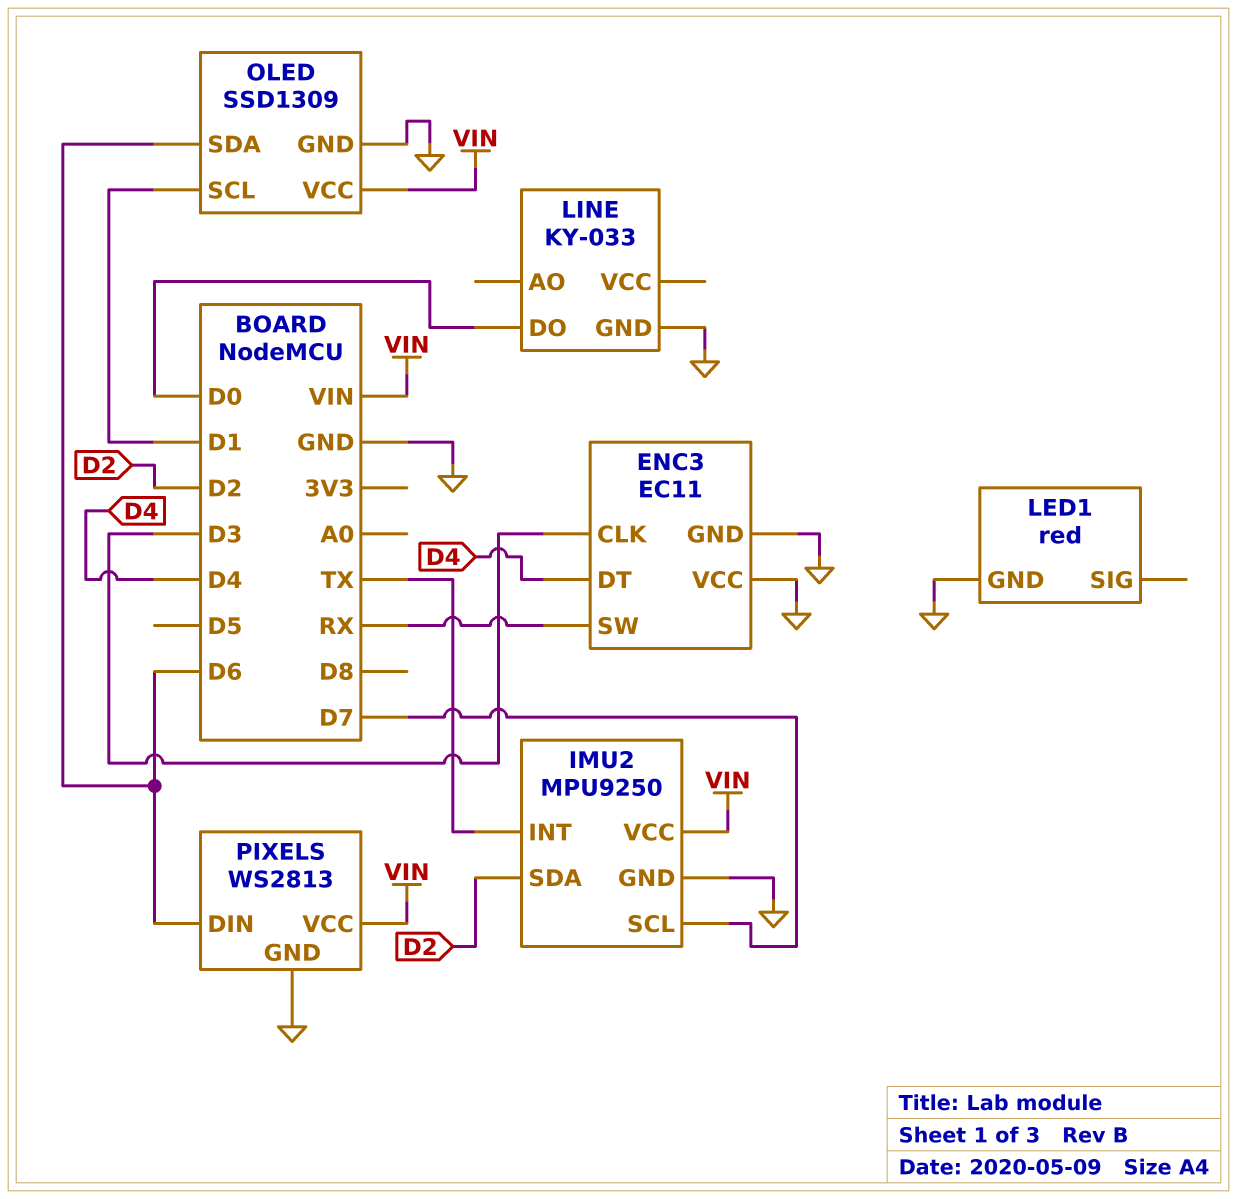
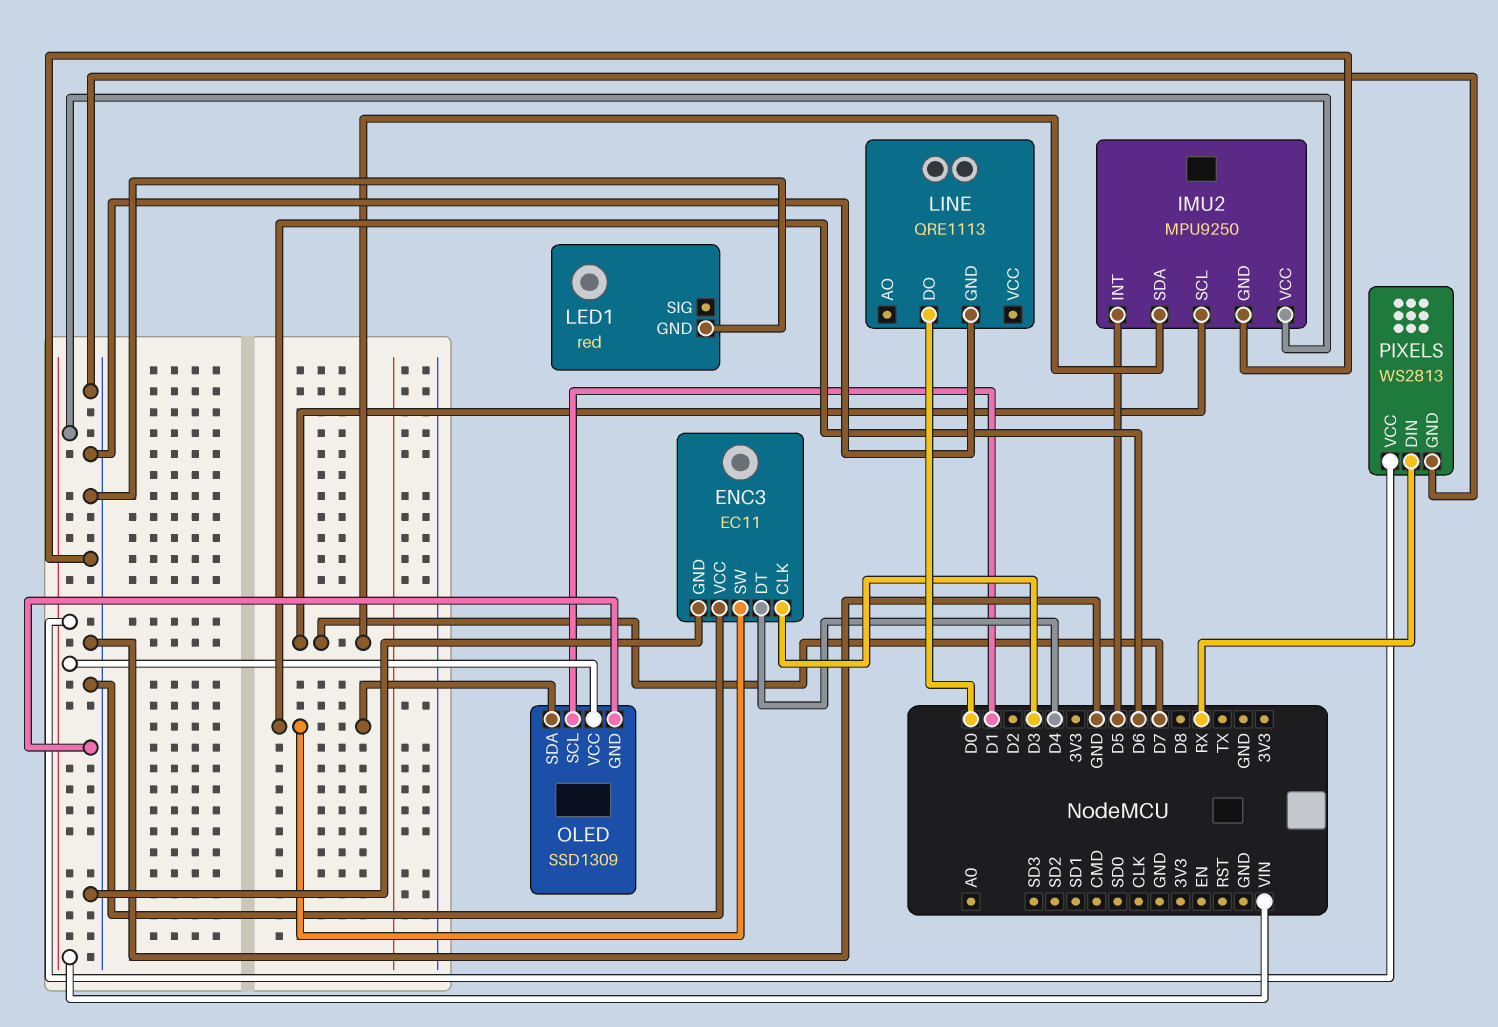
ENC3 pin SW: RX -> D6
IMU2 pin INT: TX -> D5
IMU2 pin SDA: D2 -> D7
LINE: KY-033 -> QRE1113
PIXELS pin DIN: D6 -> RX

